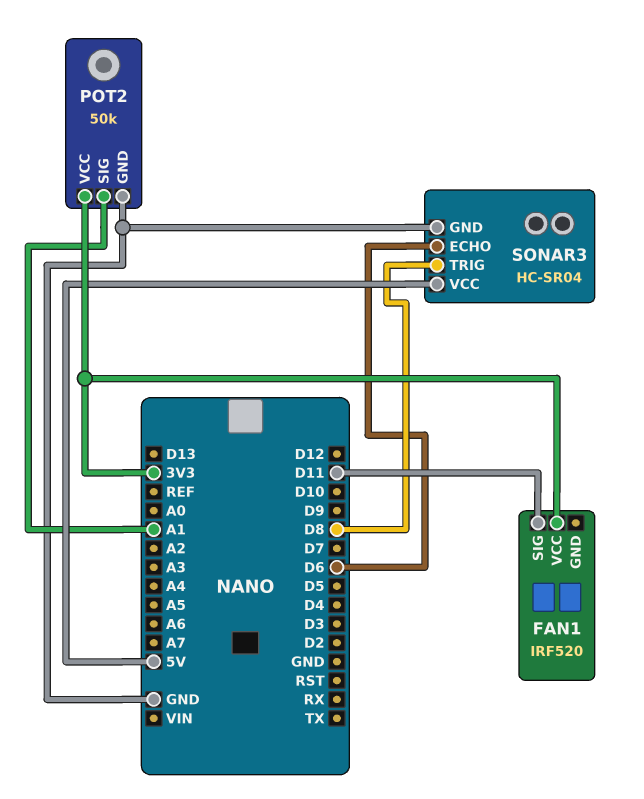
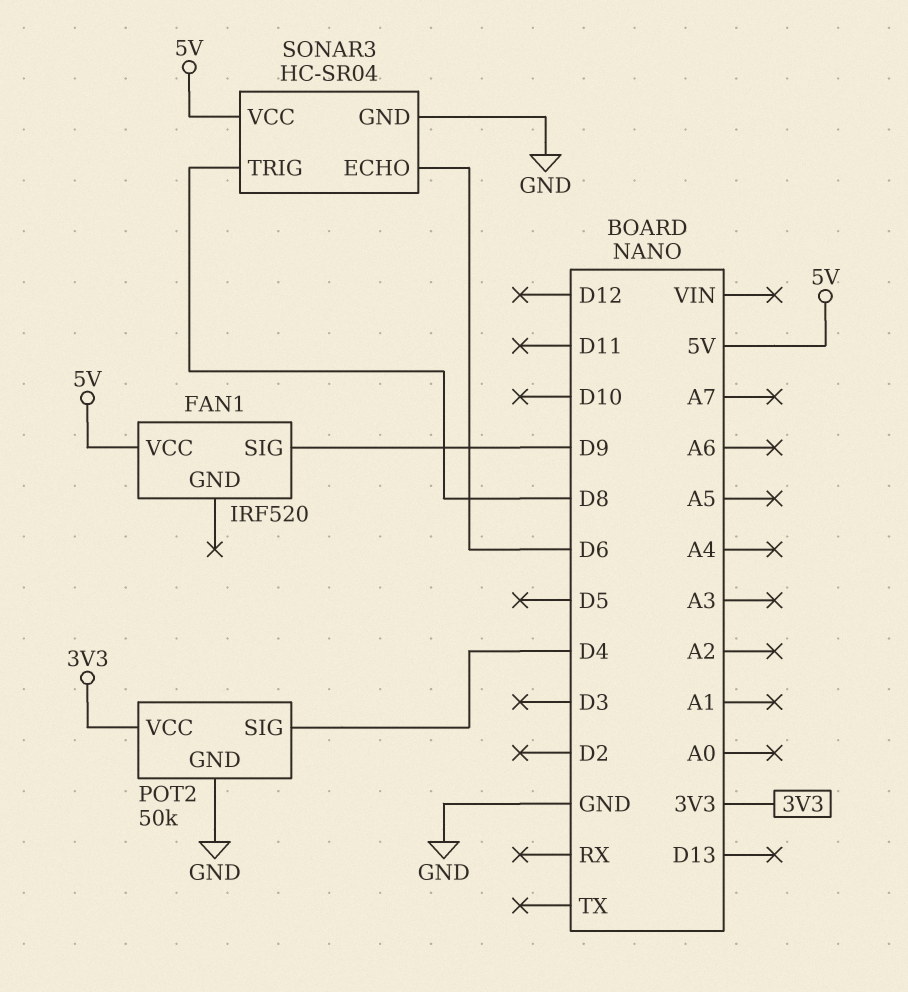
FAN1 pin SIG: D11 -> D9
FAN1 pin VCC: 3V3 -> 5V
POT2 pin SIG: A1 -> D4

